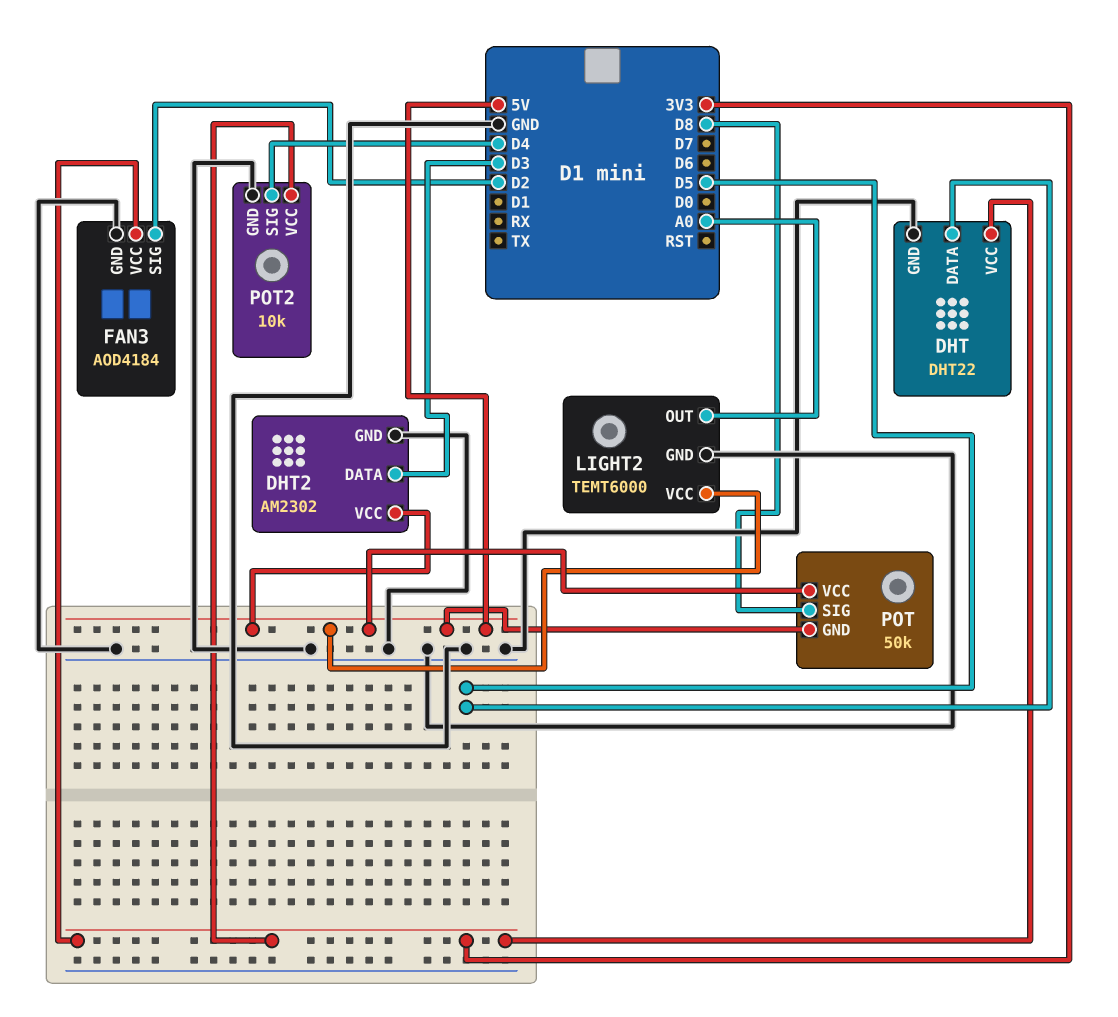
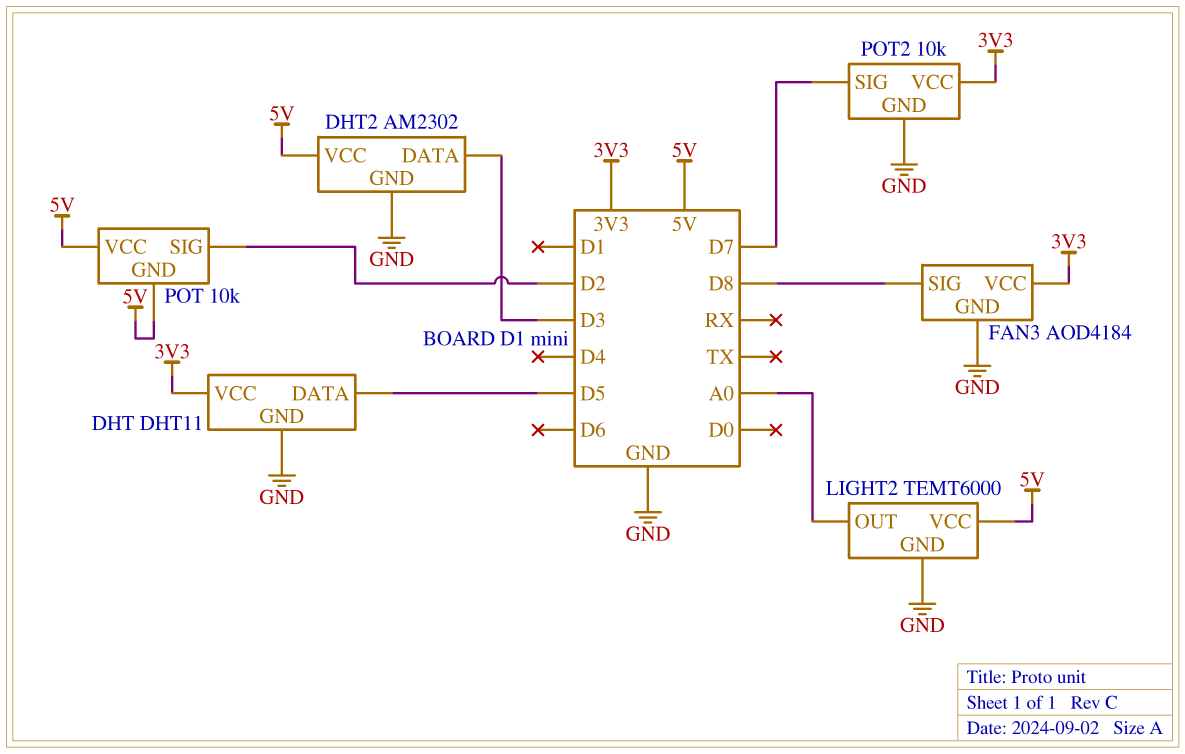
DHT: DHT22 -> DHT11
FAN3 pin SIG: D2 -> D8
POT: 50k -> 10k
POT pin SIG: D8 -> D2
POT2 pin SIG: D4 -> D7

